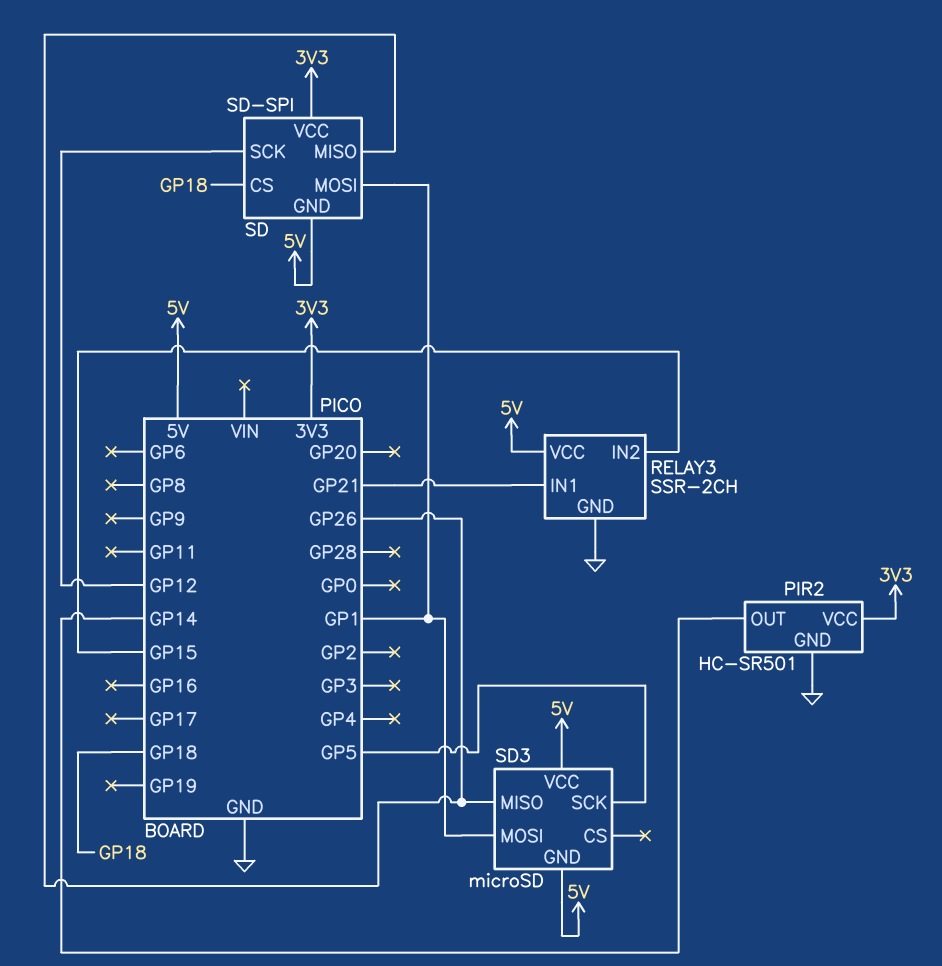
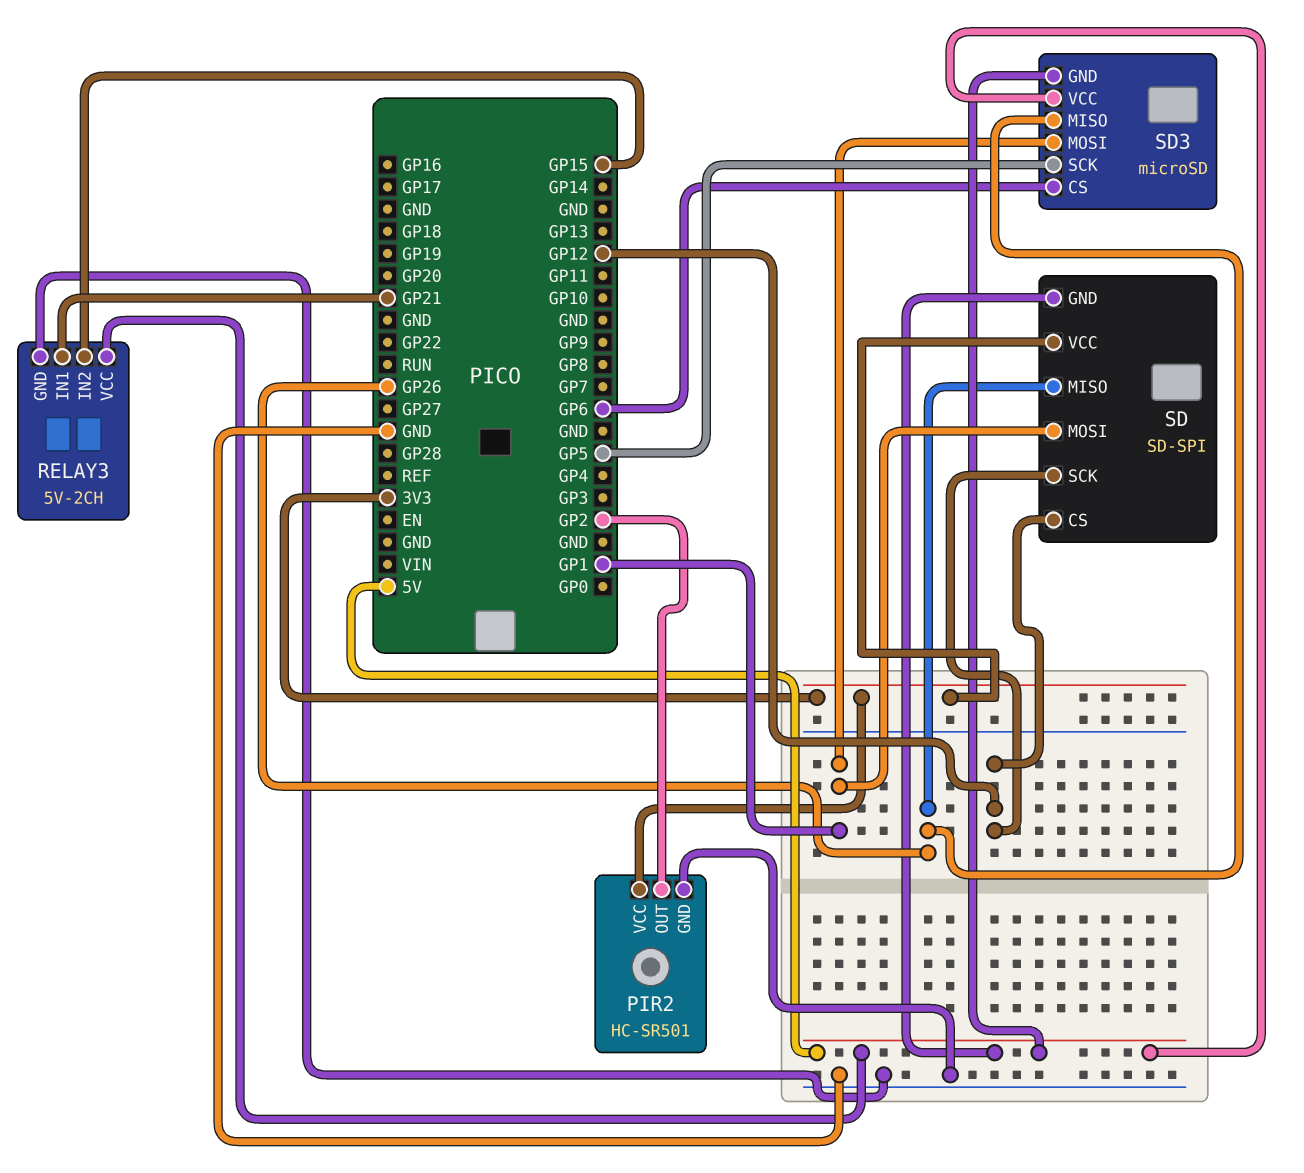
PIR2 pin OUT: GP14 -> GP2
RELAY3: SSR-2CH -> 5V-2CH
SD pin CS: GP18 -> GP12
SD3 pin CS: none -> GP6

